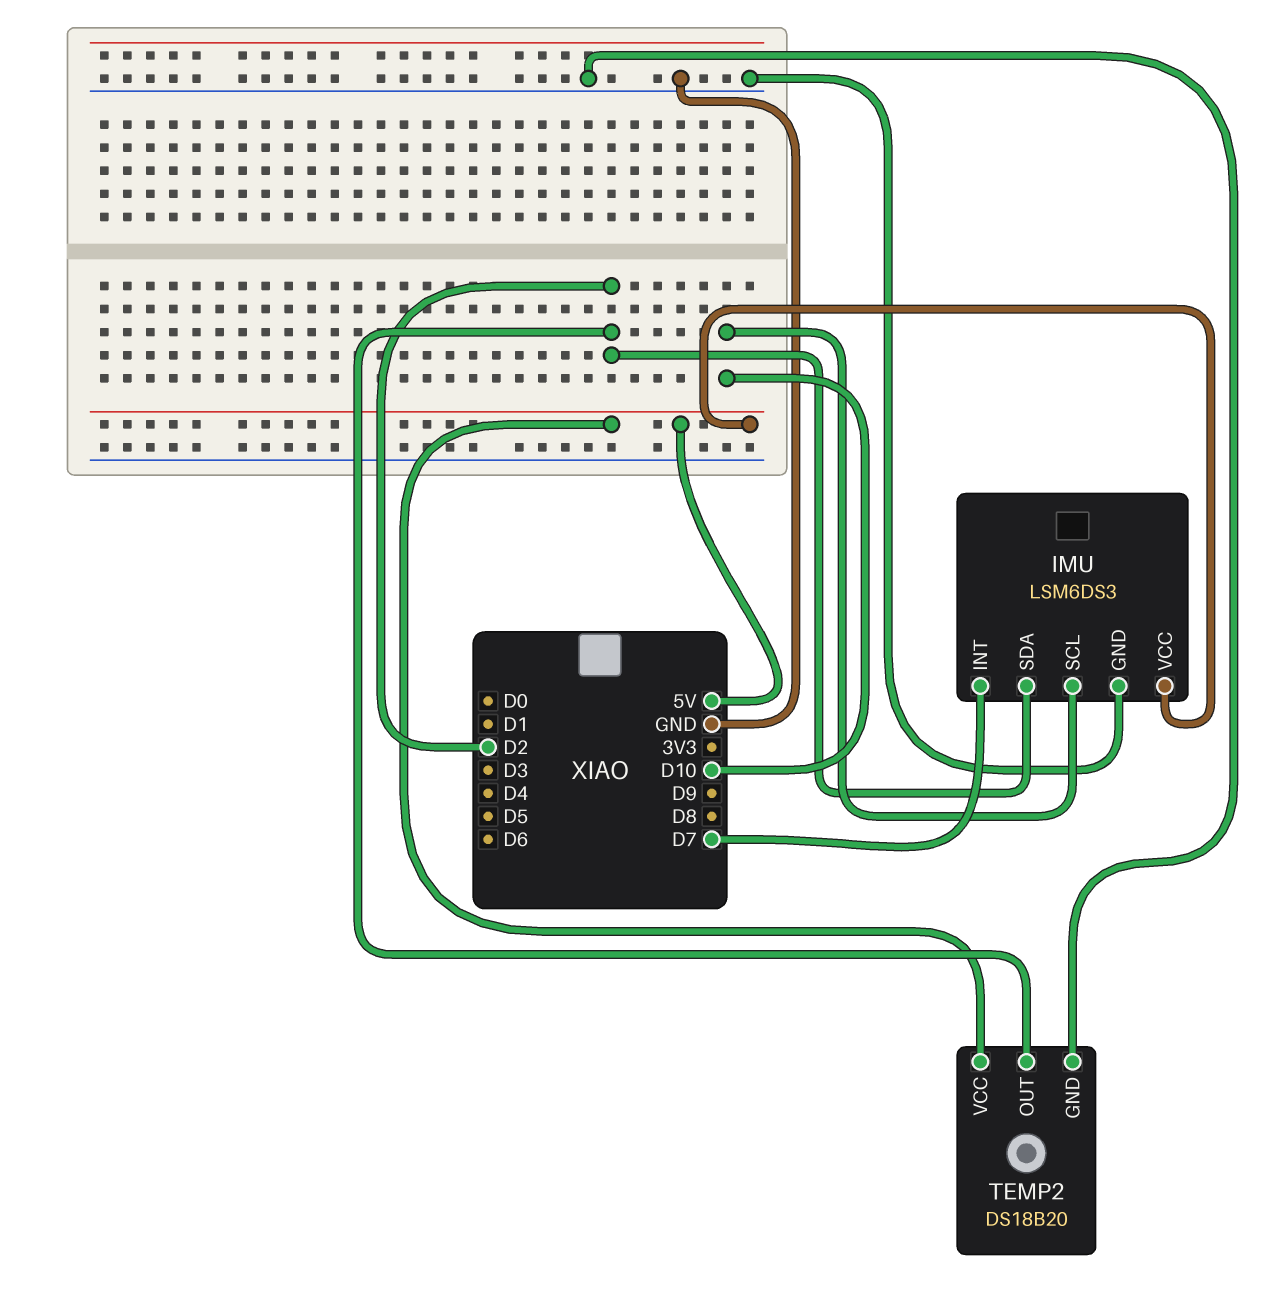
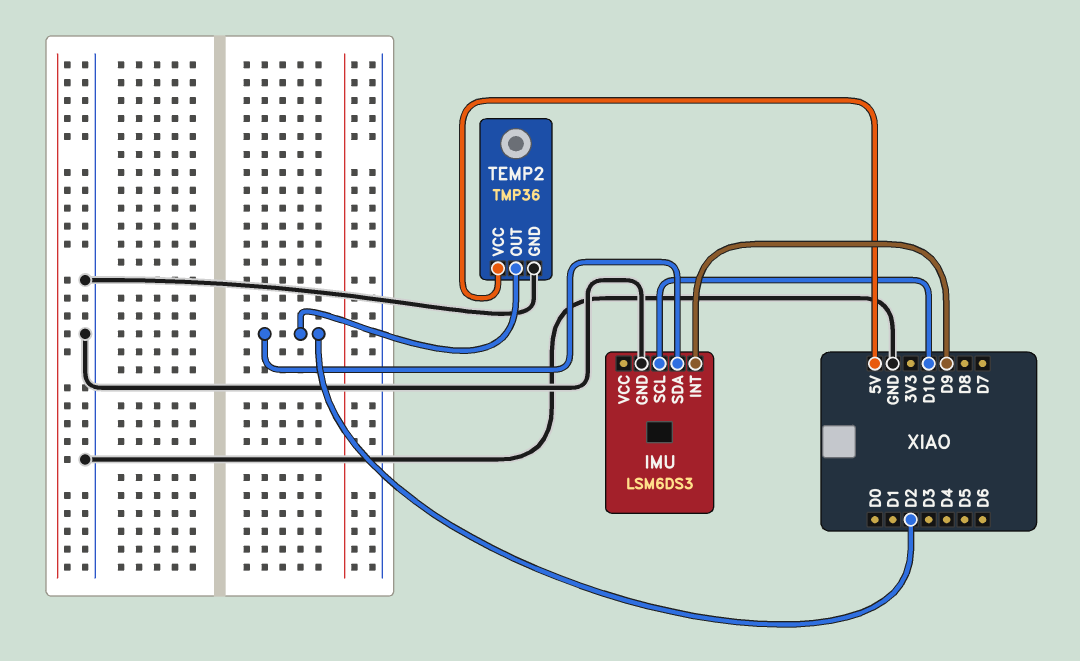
IMU pin INT: D7 -> D9
IMU pin VCC: 5V -> none
TEMP2: DS18B20 -> TMP36

